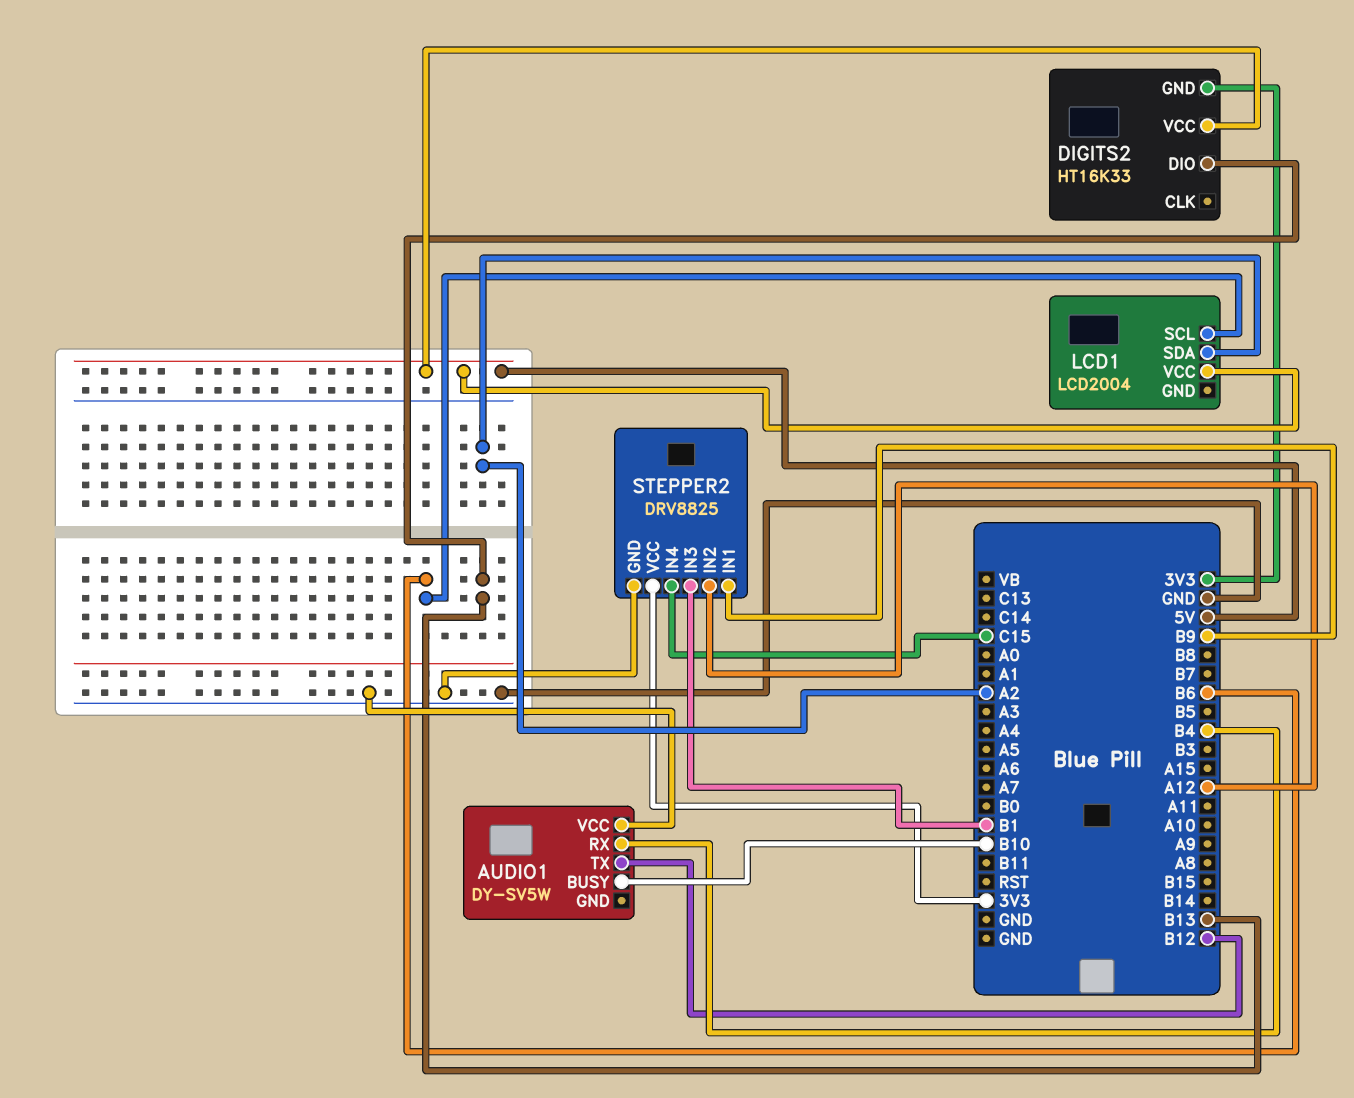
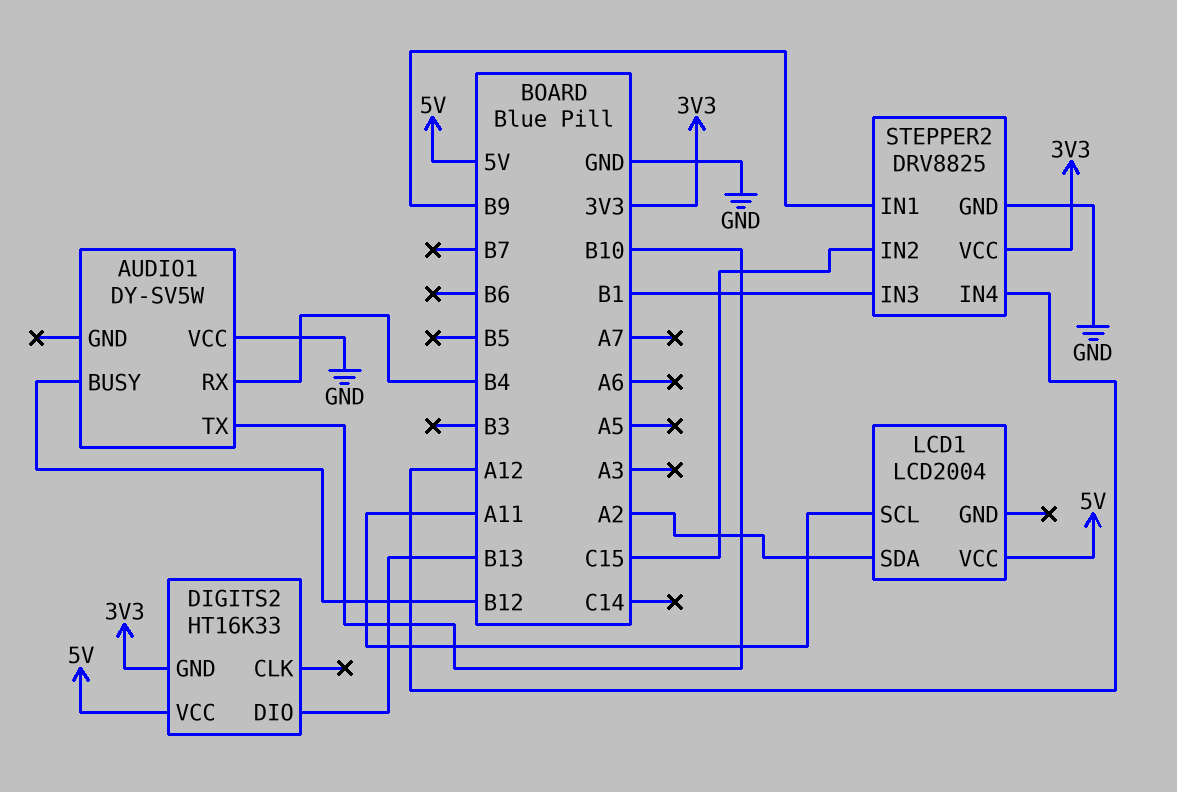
AUDIO1 pin BUSY: B10 -> B12
AUDIO1 pin TX: B12 -> B10
LCD1 pin SCL: B6 -> A11
STEPPER2 pin IN2: A12 -> C15
STEPPER2 pin IN4: C15 -> A12

